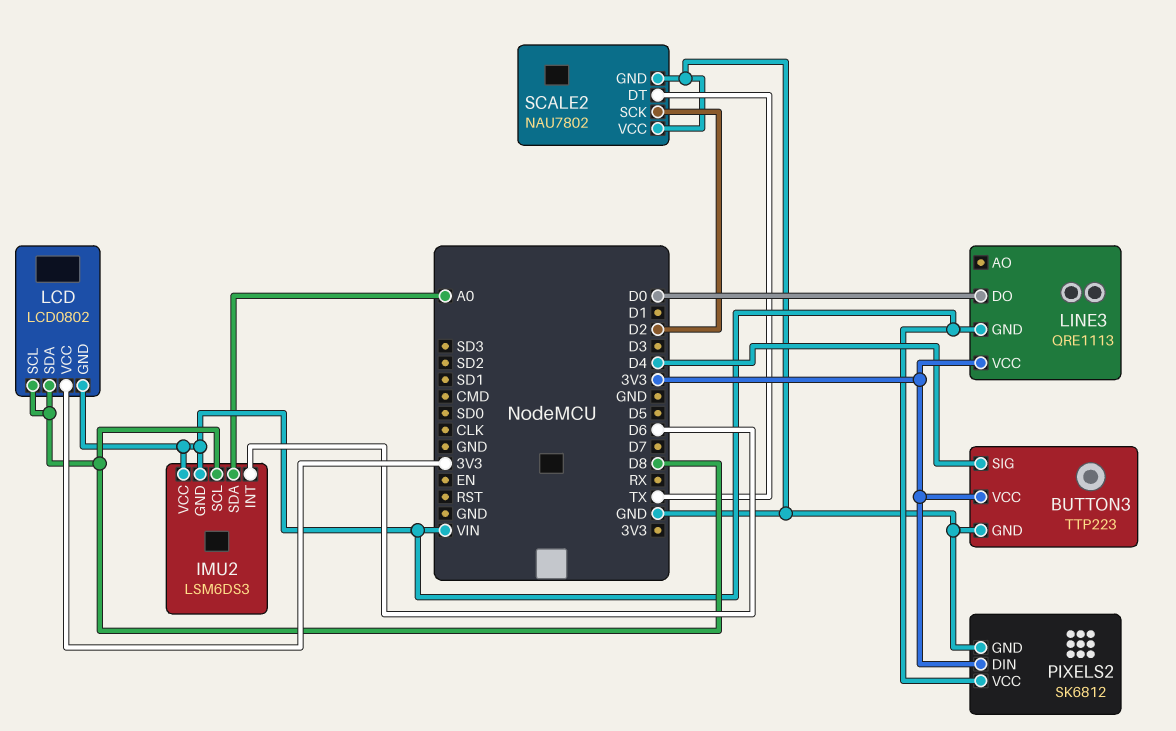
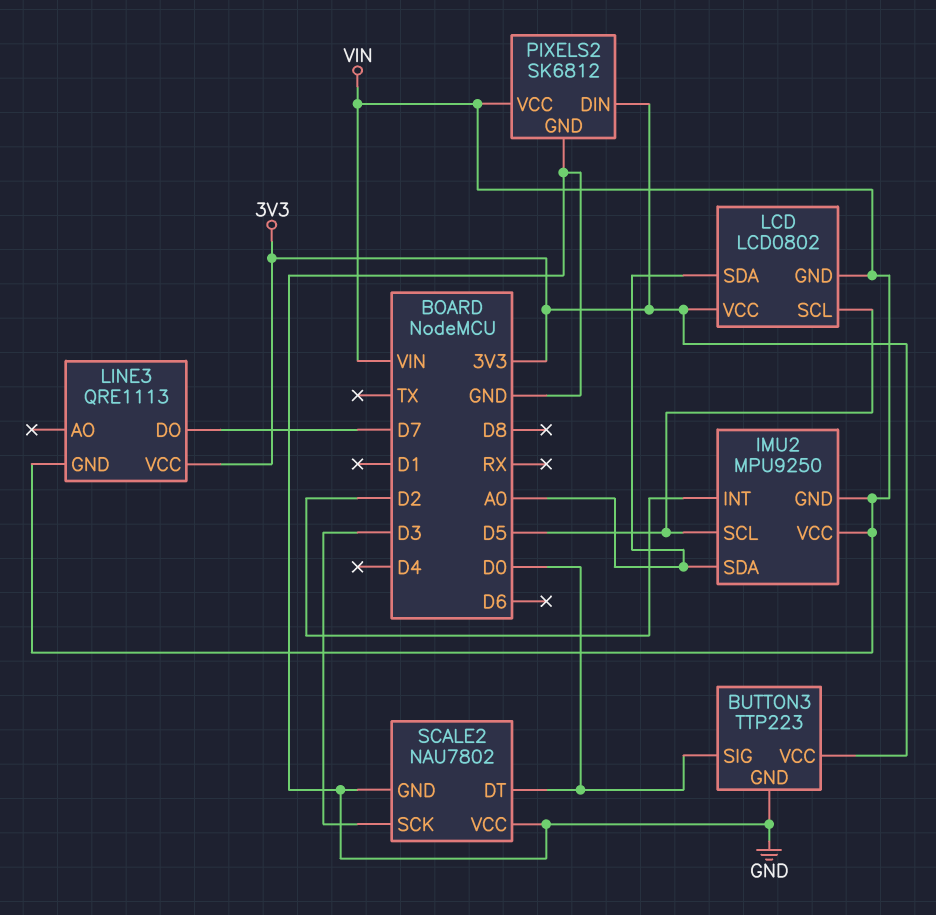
BUTTON3 pin SIG: D4 -> D0
IMU2: LSM6DS3 -> MPU9250
IMU2 pin INT: D6 -> D2
IMU2 pin SCL: D8 -> D5
LCD pin SCL: D8 -> D5
LCD pin SDA: D8 -> A0
LINE3 pin DO: D0 -> D7
SCALE2 pin DT: TX -> D0
SCALE2 pin SCK: D2 -> D3

